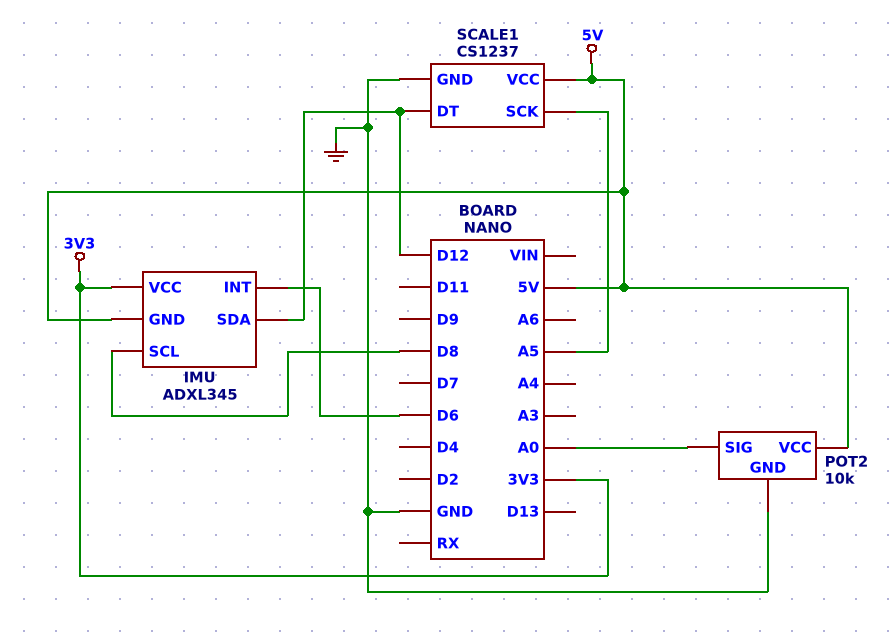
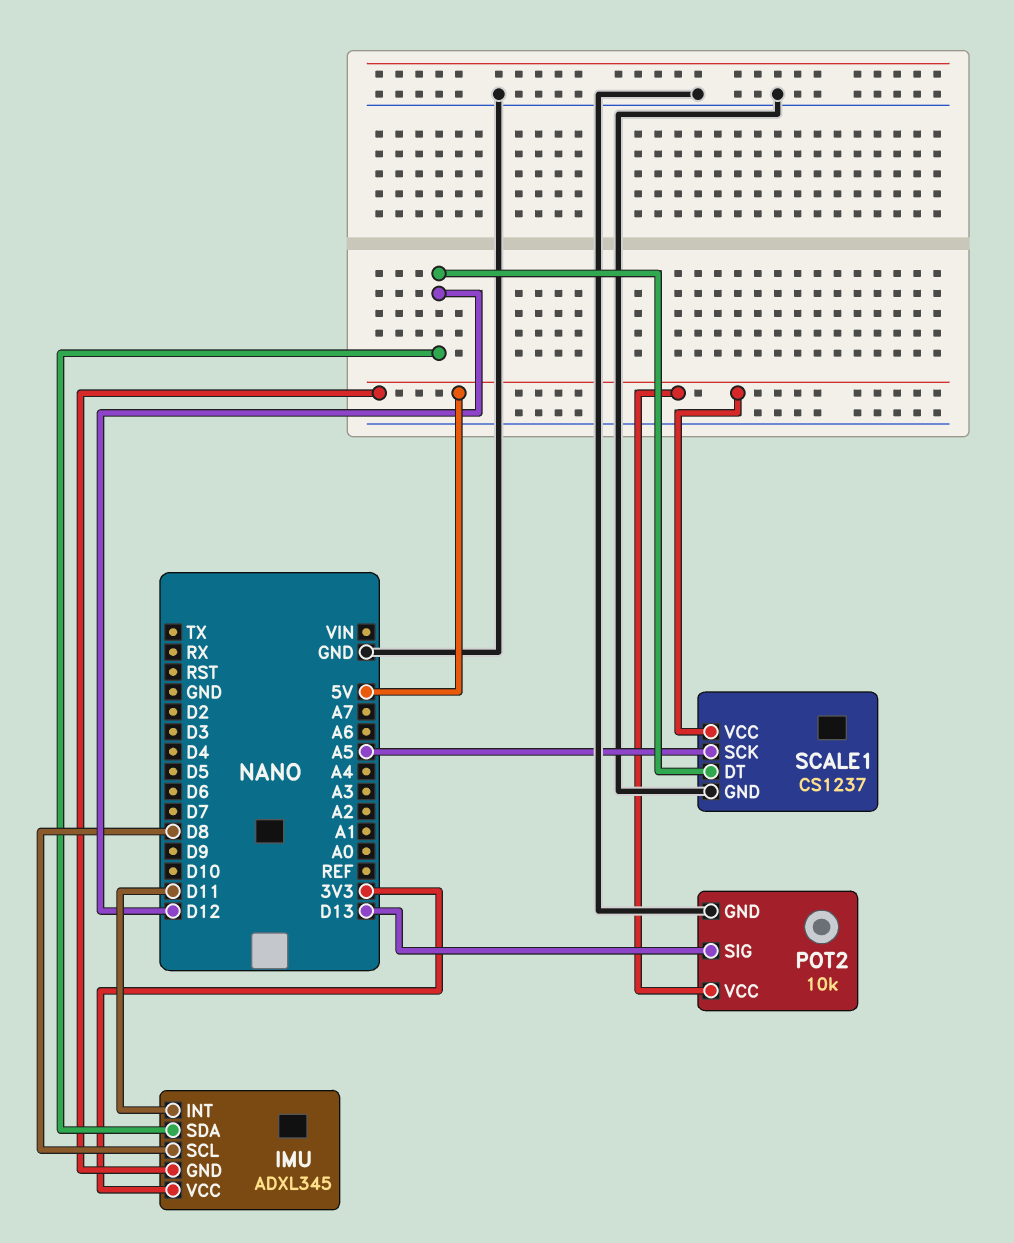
IMU pin INT: D6 -> D11
POT2 pin SIG: A0 -> D13

